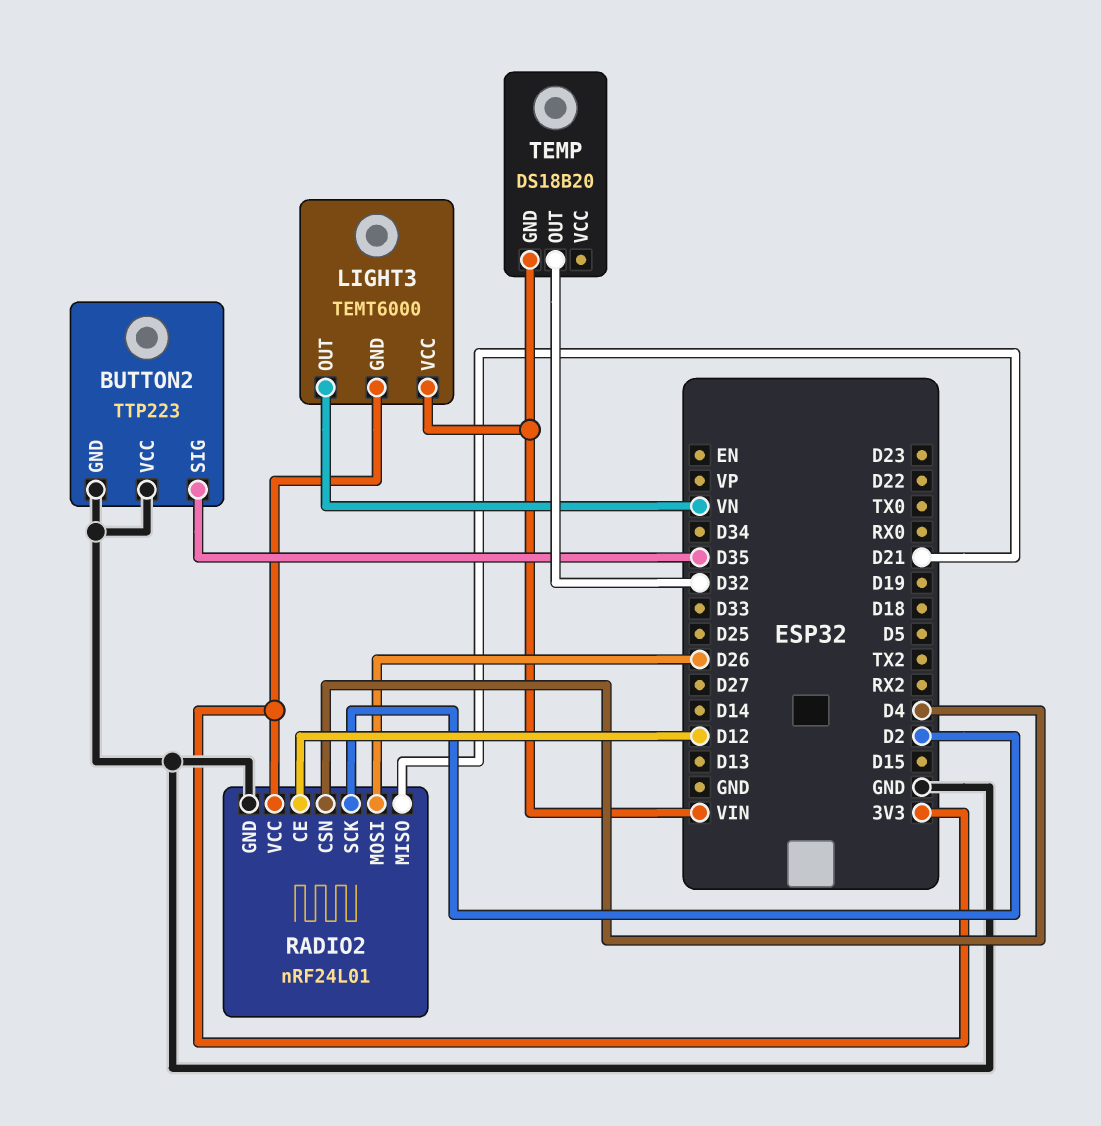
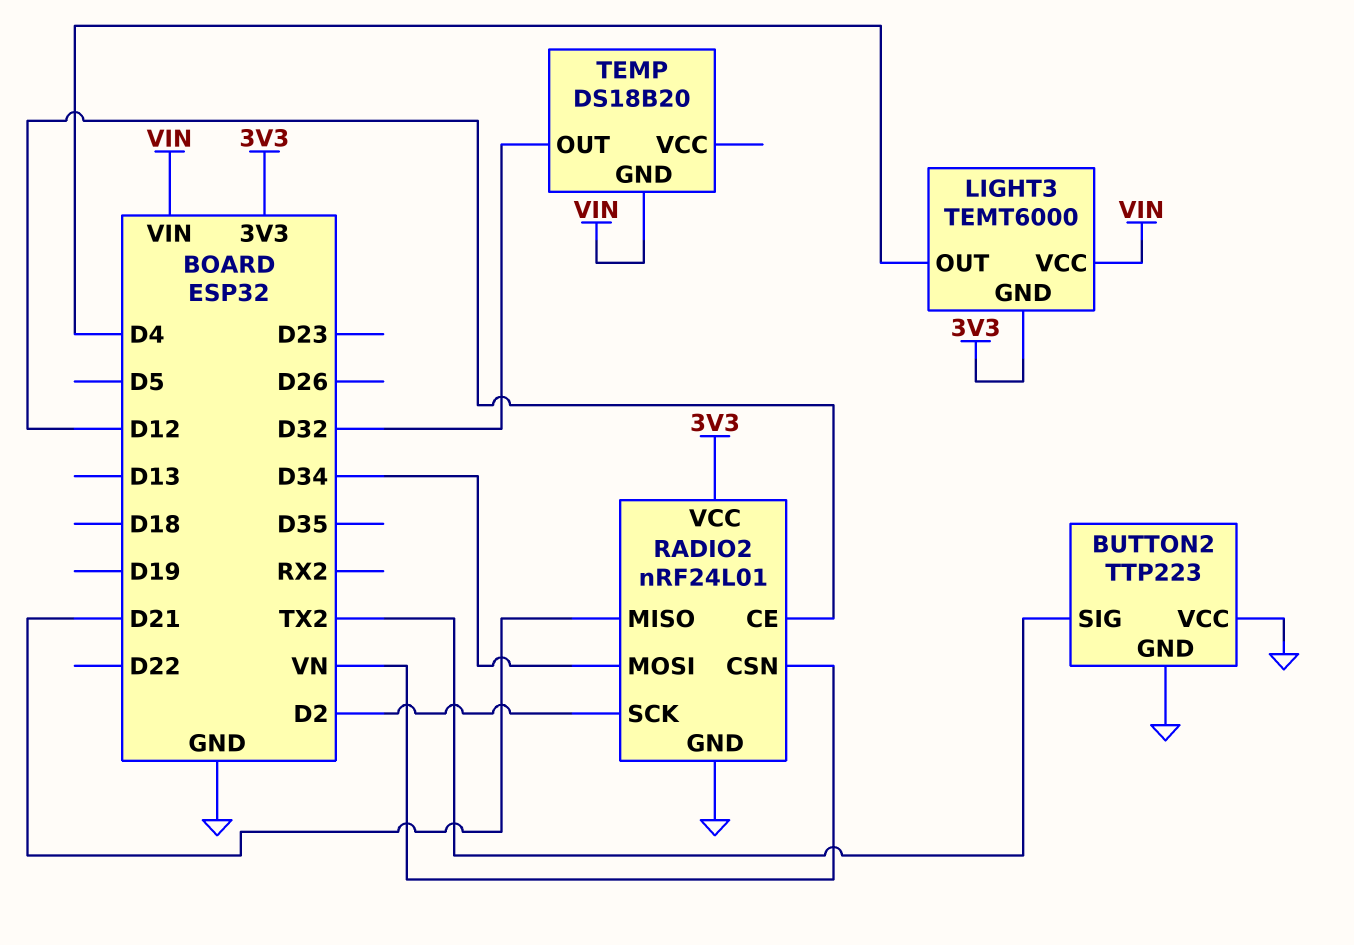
BUTTON2 pin SIG: D35 -> TX2
LIGHT3 pin OUT: VN -> D4
RADIO2 pin CSN: D4 -> VN
RADIO2 pin MOSI: D26 -> D34

